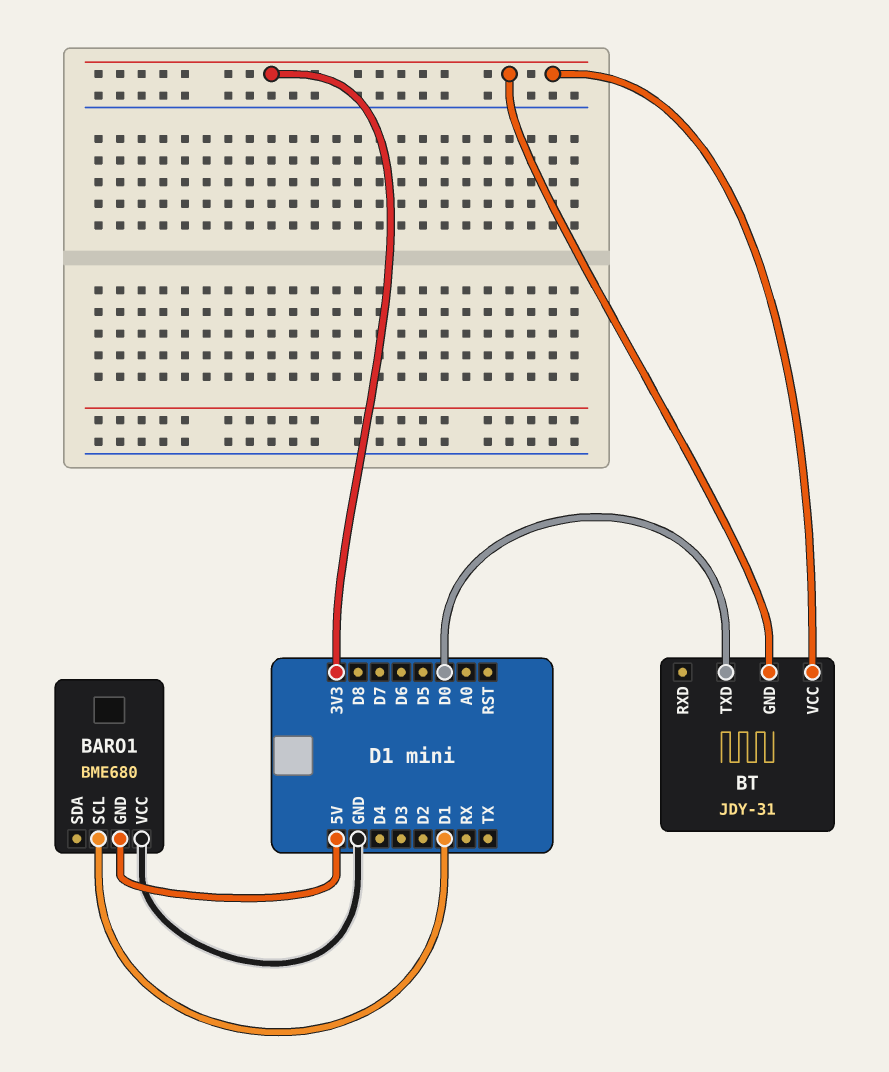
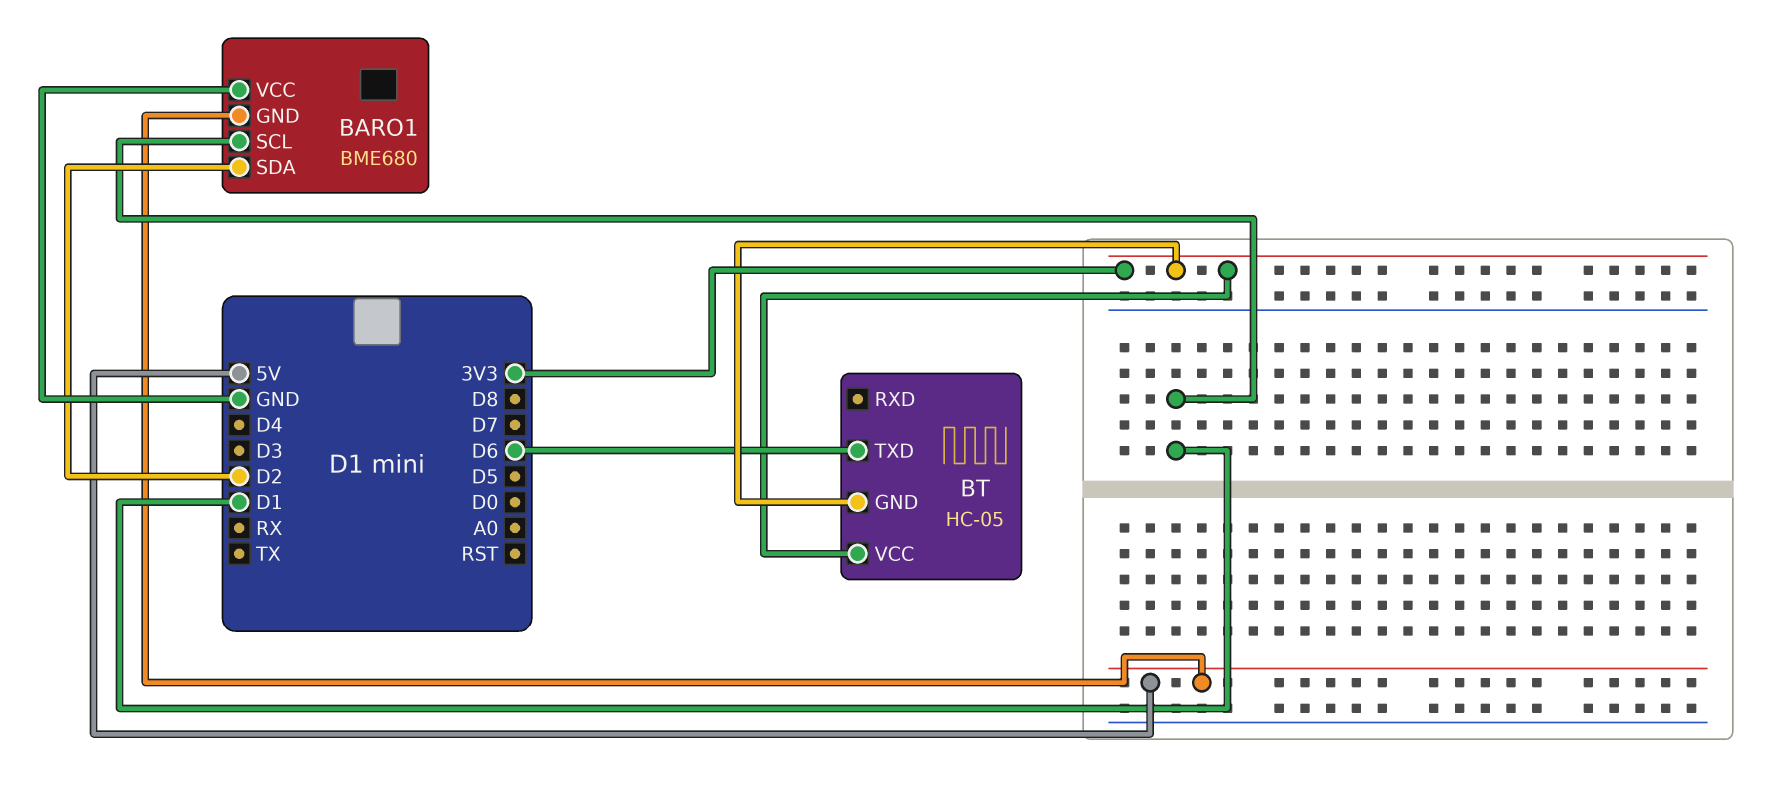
BARO1 pin SDA: none -> D2
BT: JDY-31 -> HC-05
BT pin TXD: D0 -> D6

